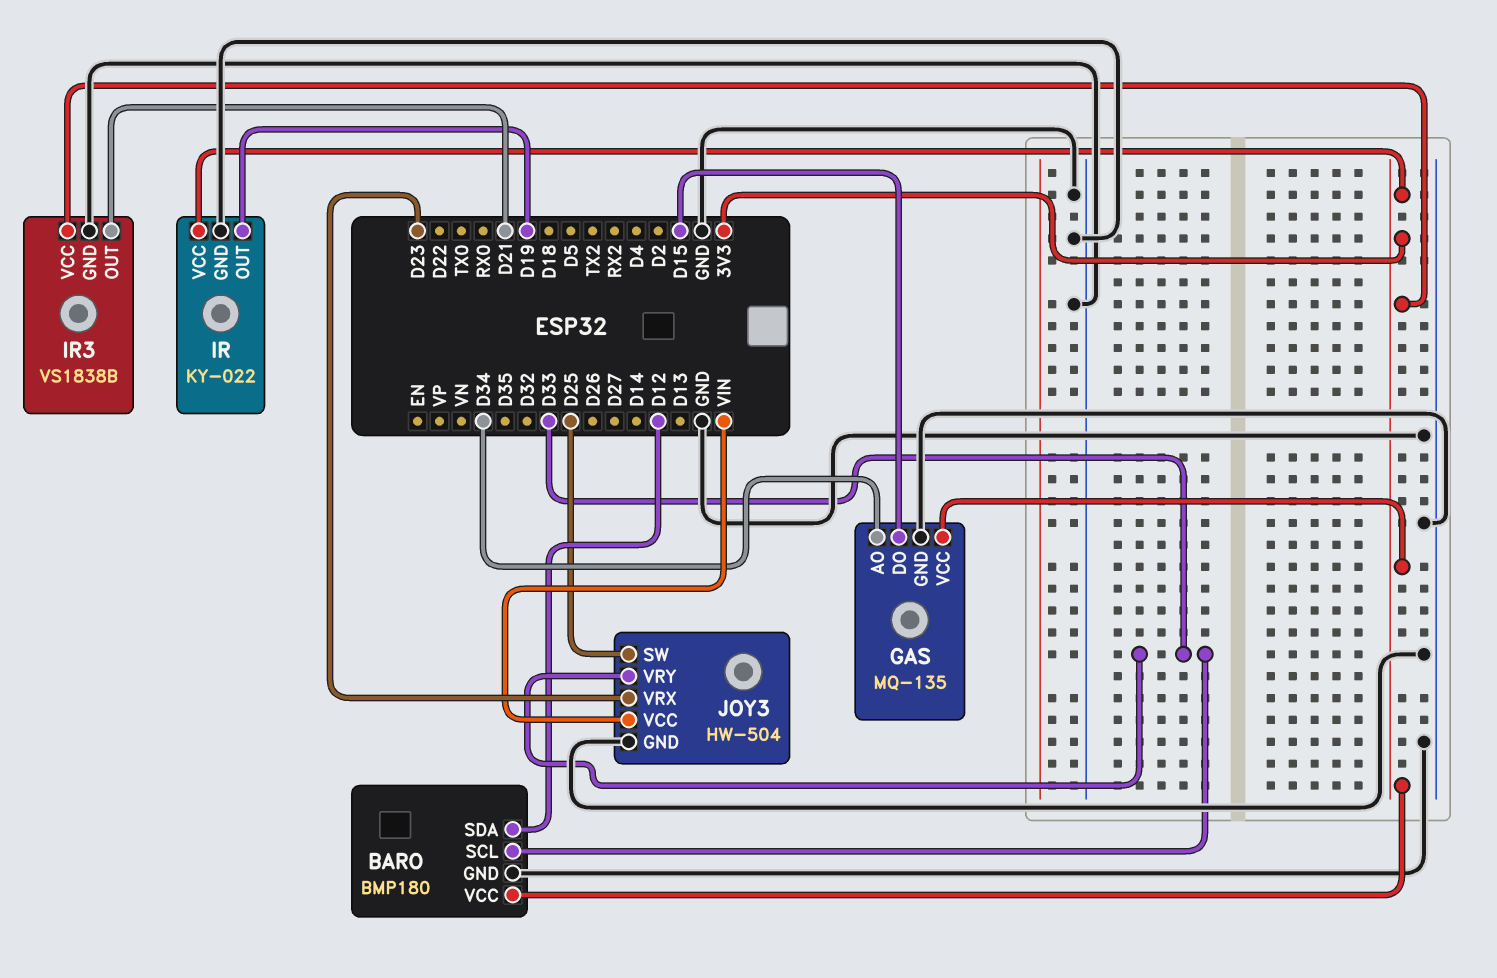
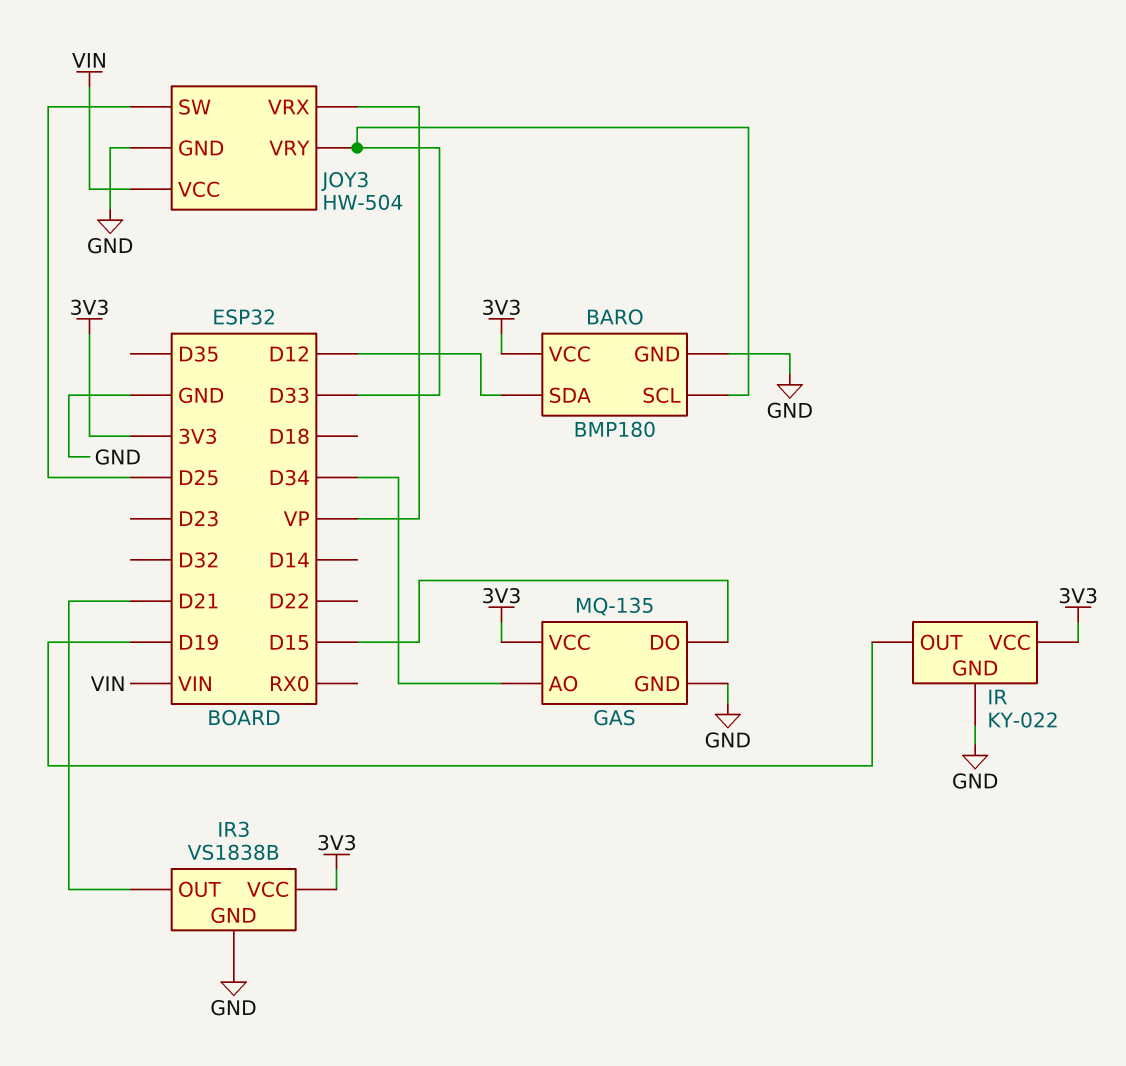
JOY3 pin VRX: D23 -> VP

